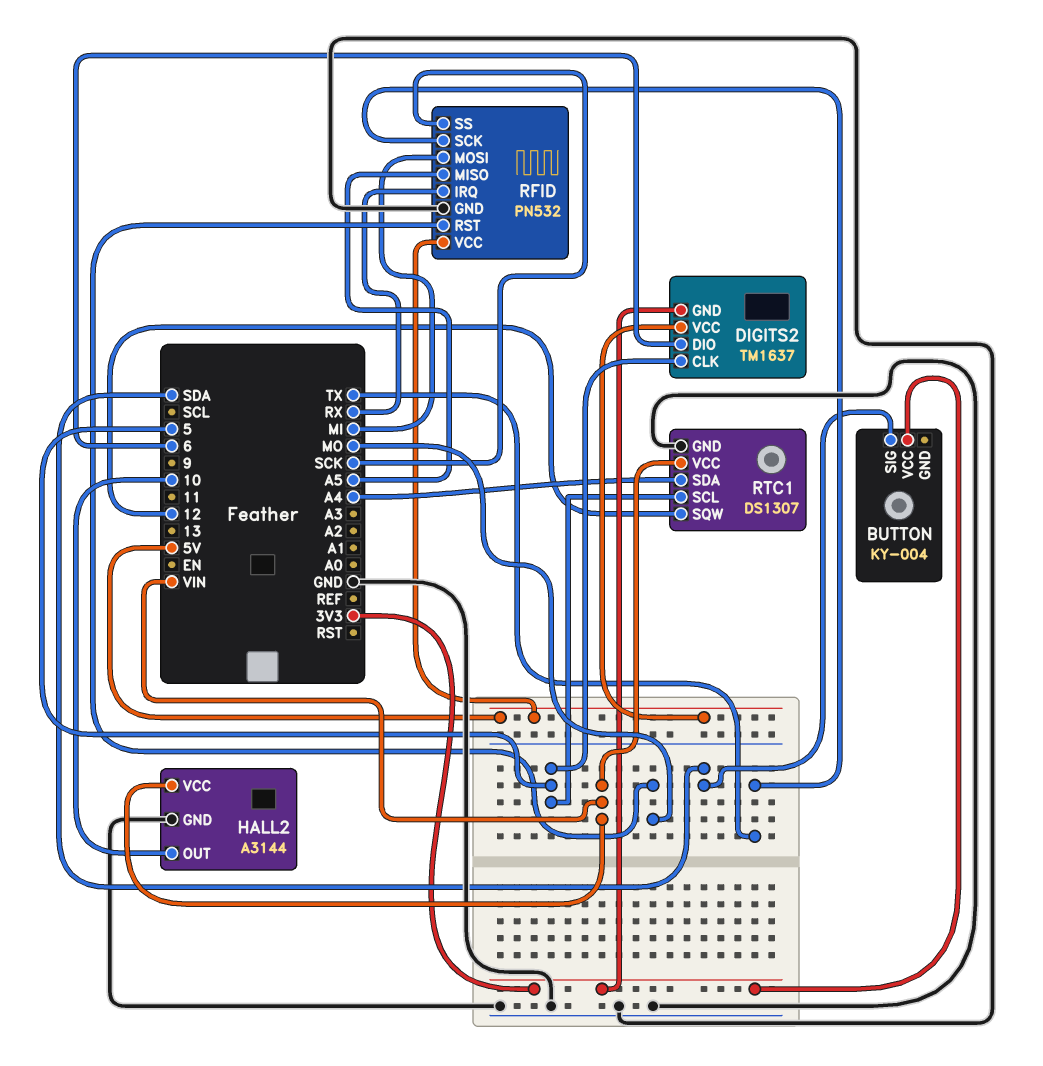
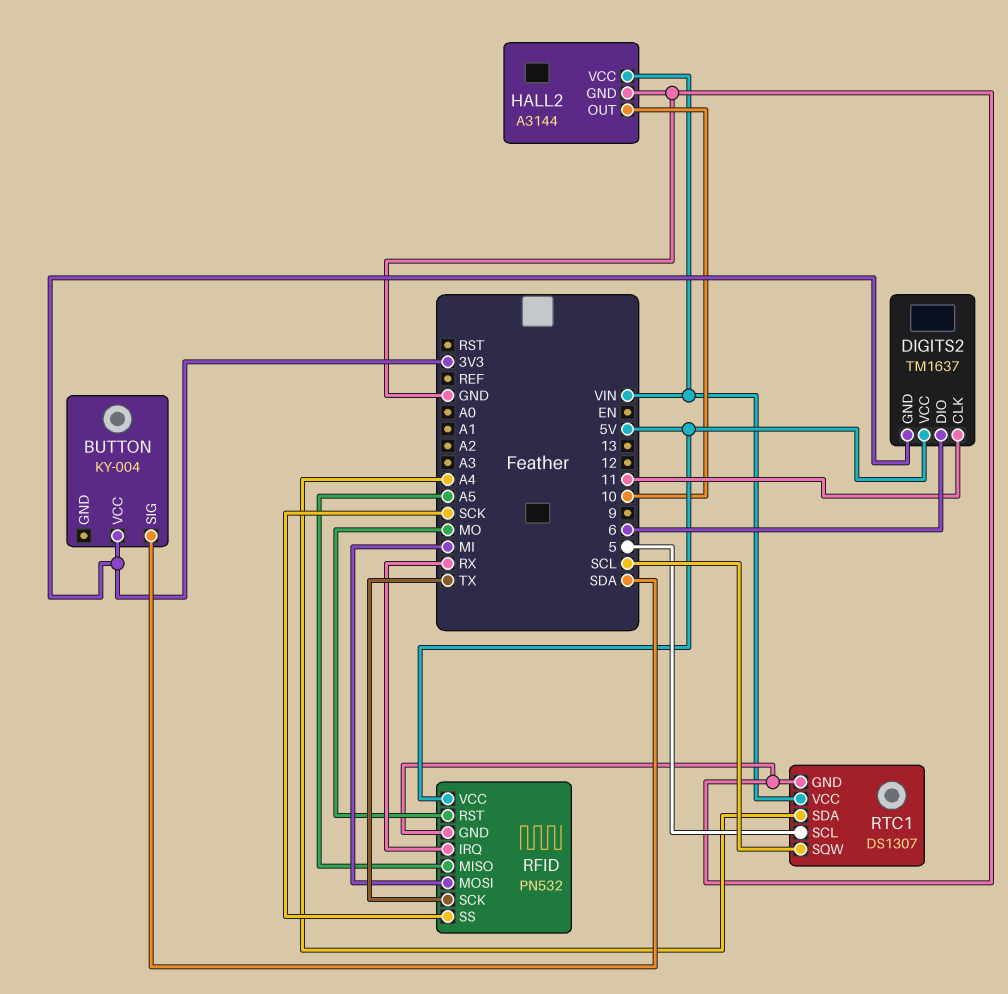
DIGITS2 pin CLK: 5 -> 11
RTC1 pin SQW: 12 -> SCL

